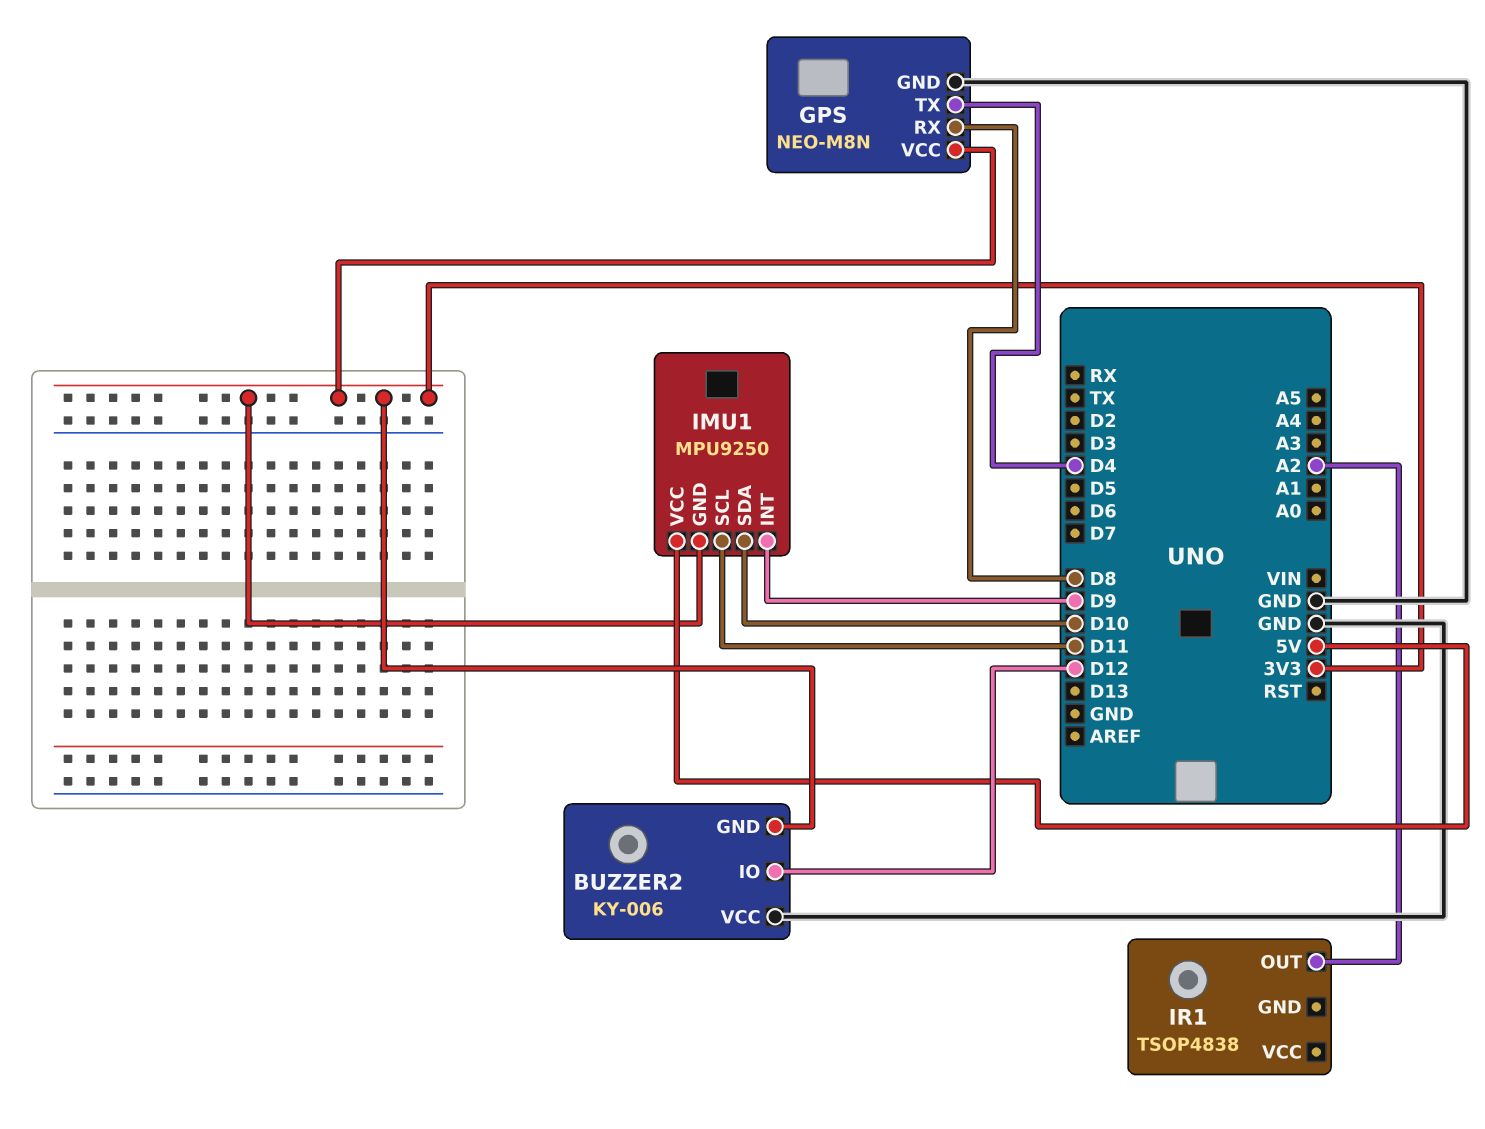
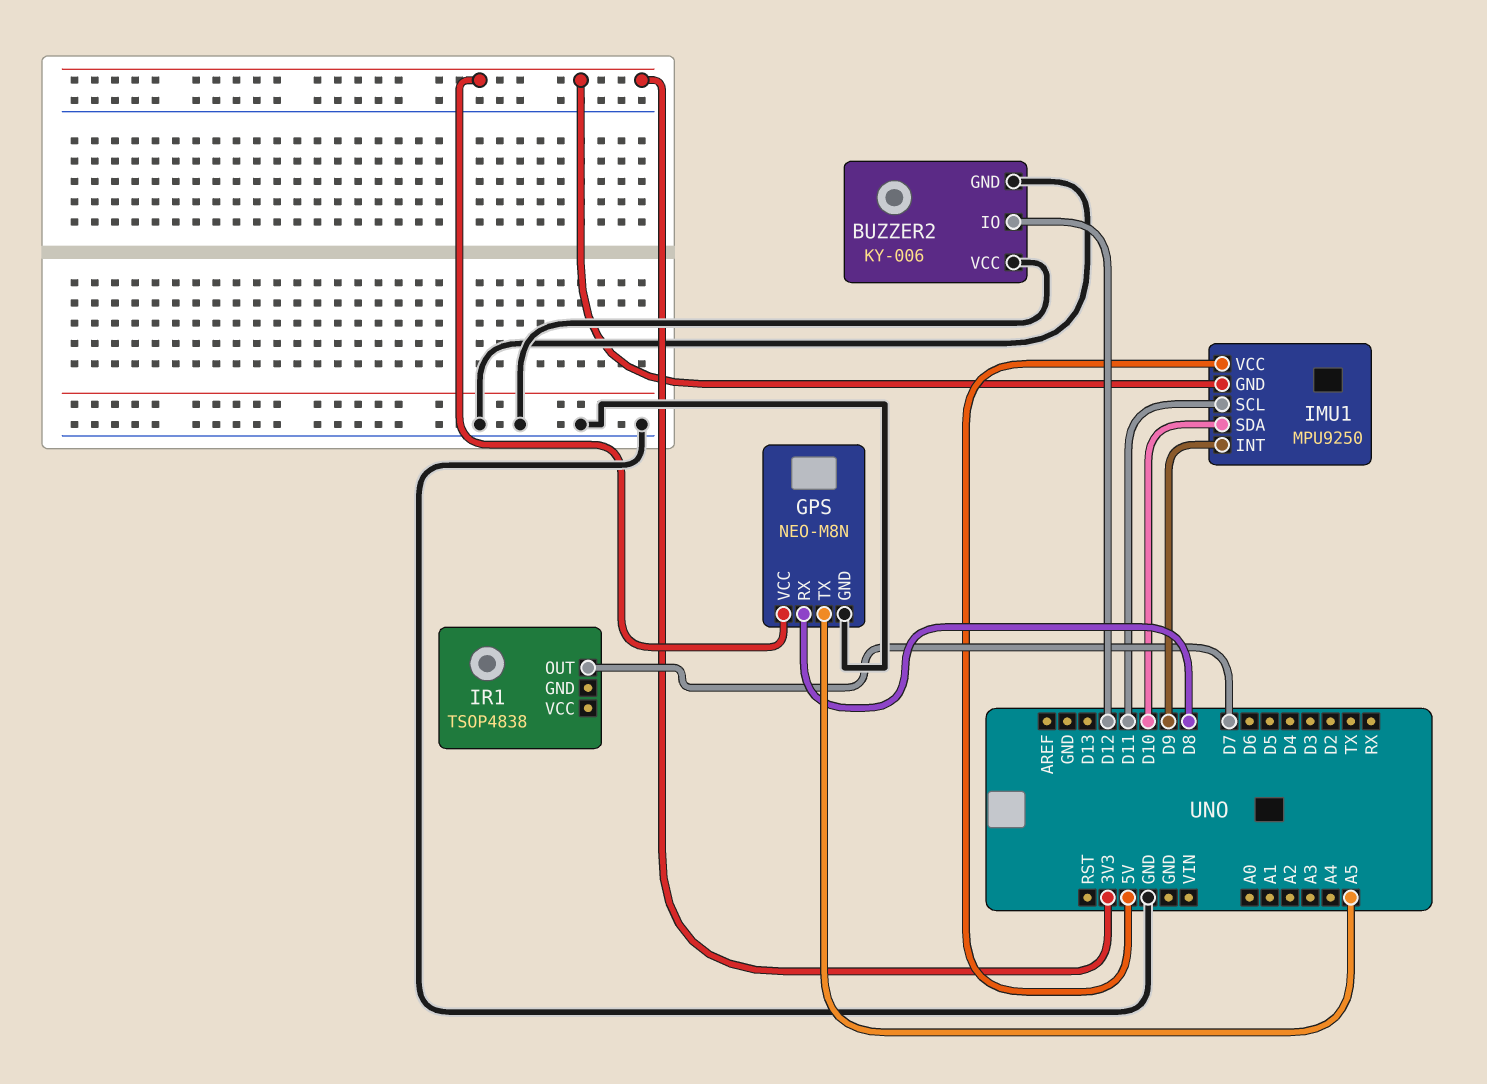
BUZZER2 pin GND: 3V3 -> GND
GPS pin TX: D4 -> A5
IR1 pin OUT: A2 -> D7

